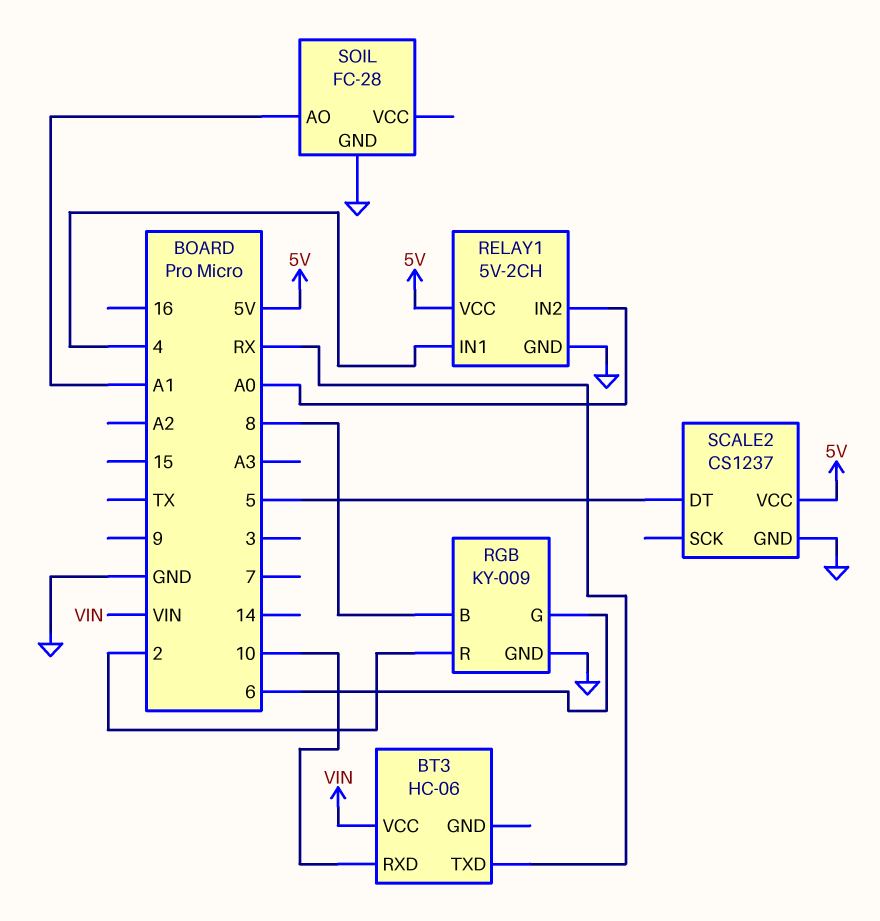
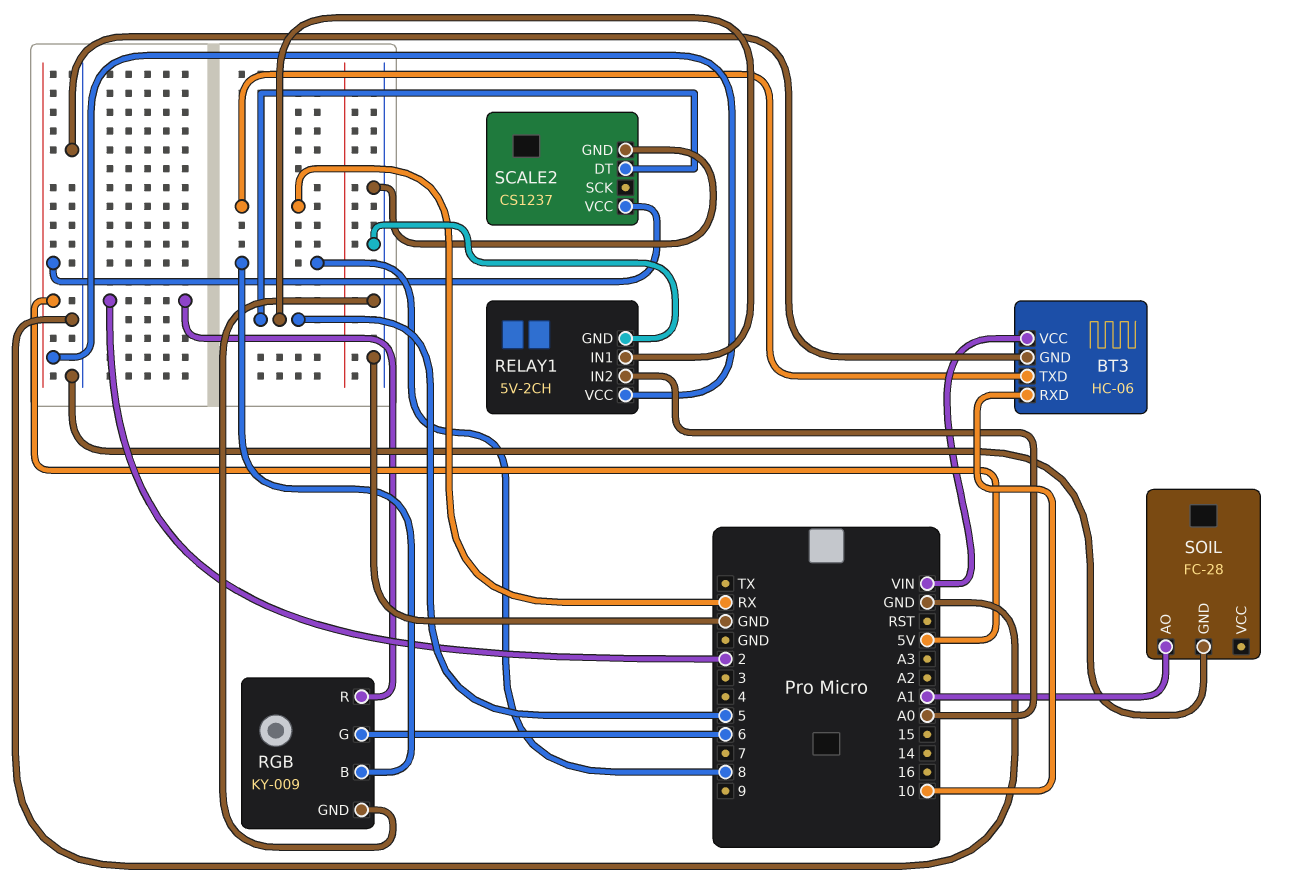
BT3 pin GND: none -> GND
RELAY1 pin IN1: 4 -> 5

